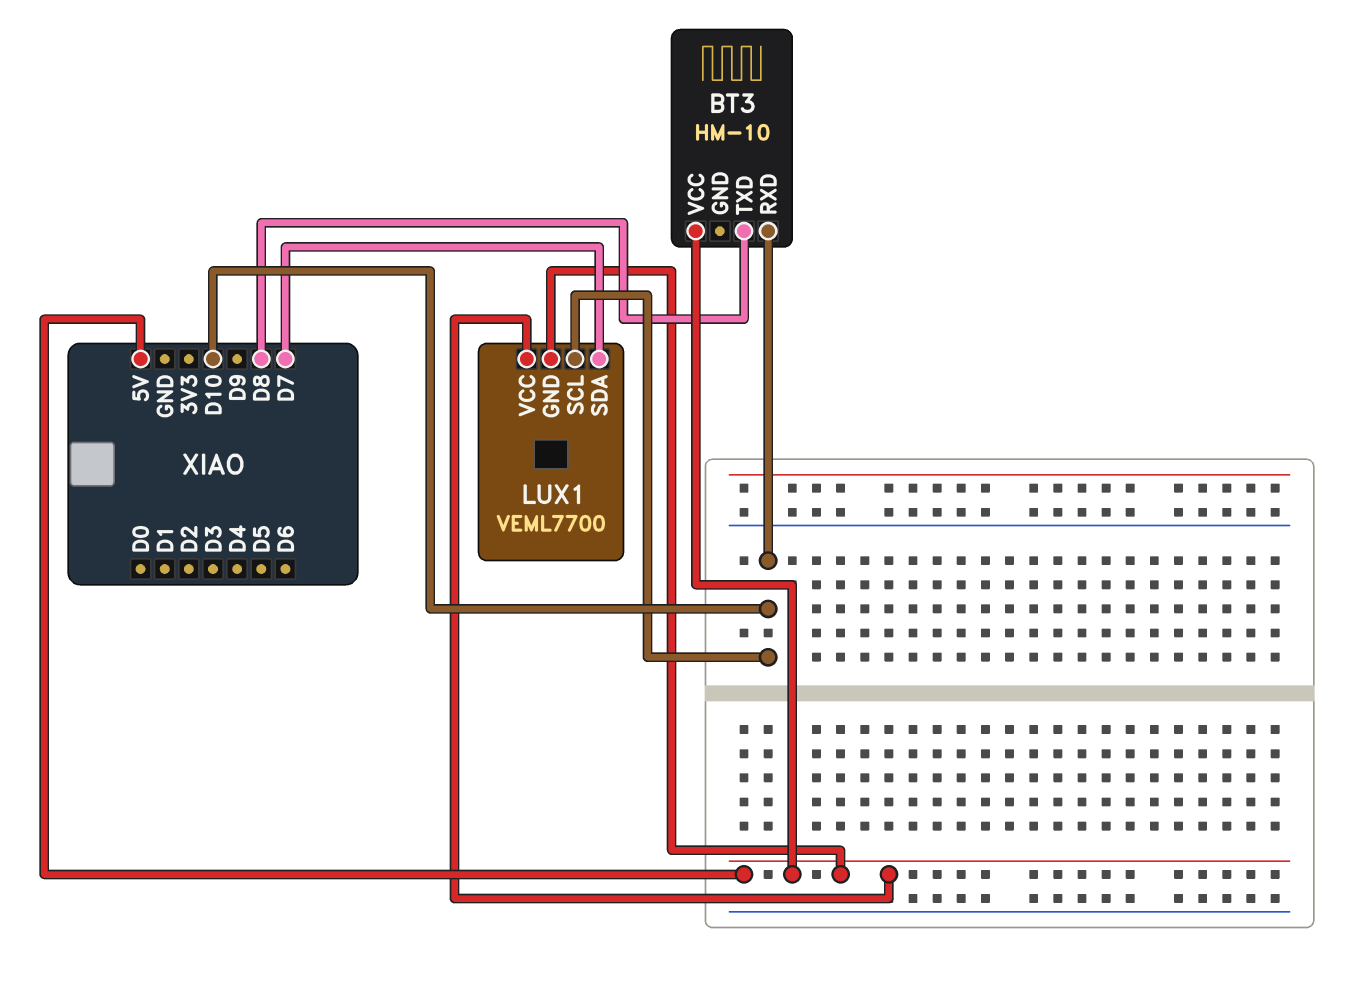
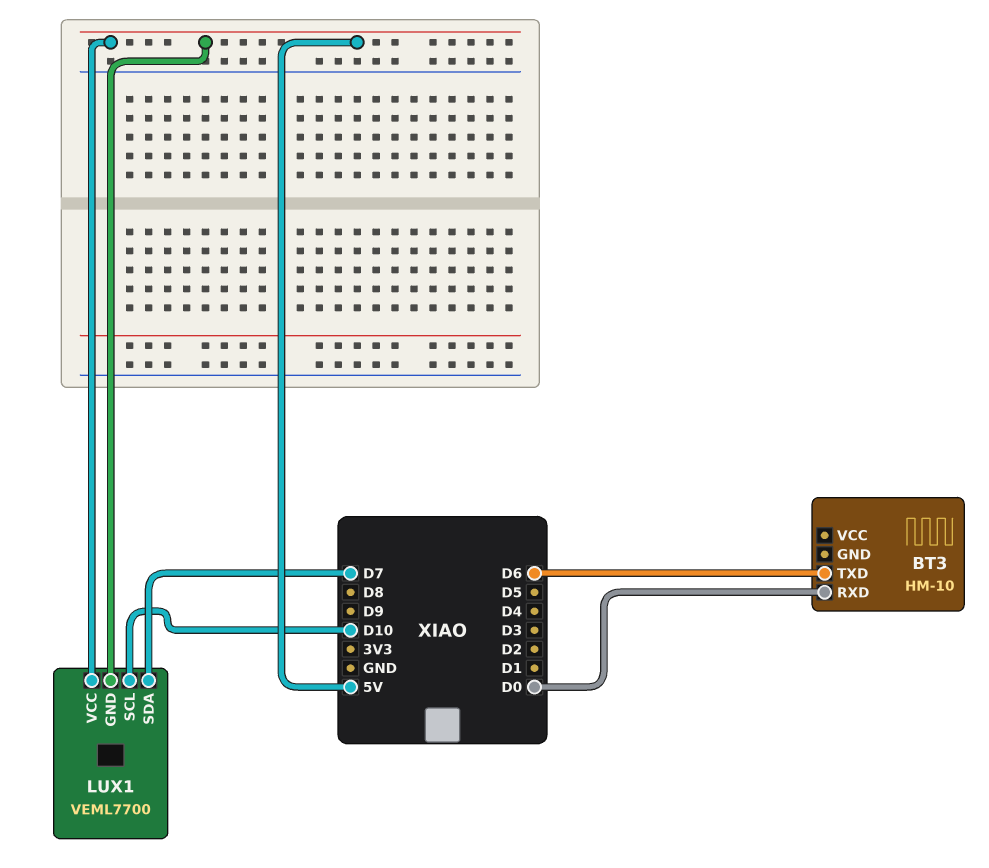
BT3 pin RXD: D10 -> D0
BT3 pin TXD: D8 -> D6
BT3 pin VCC: 5V -> none

